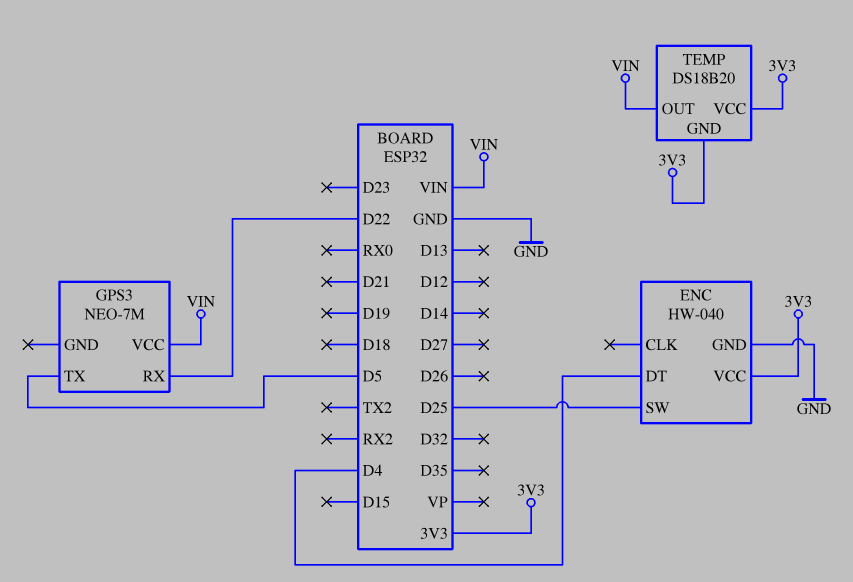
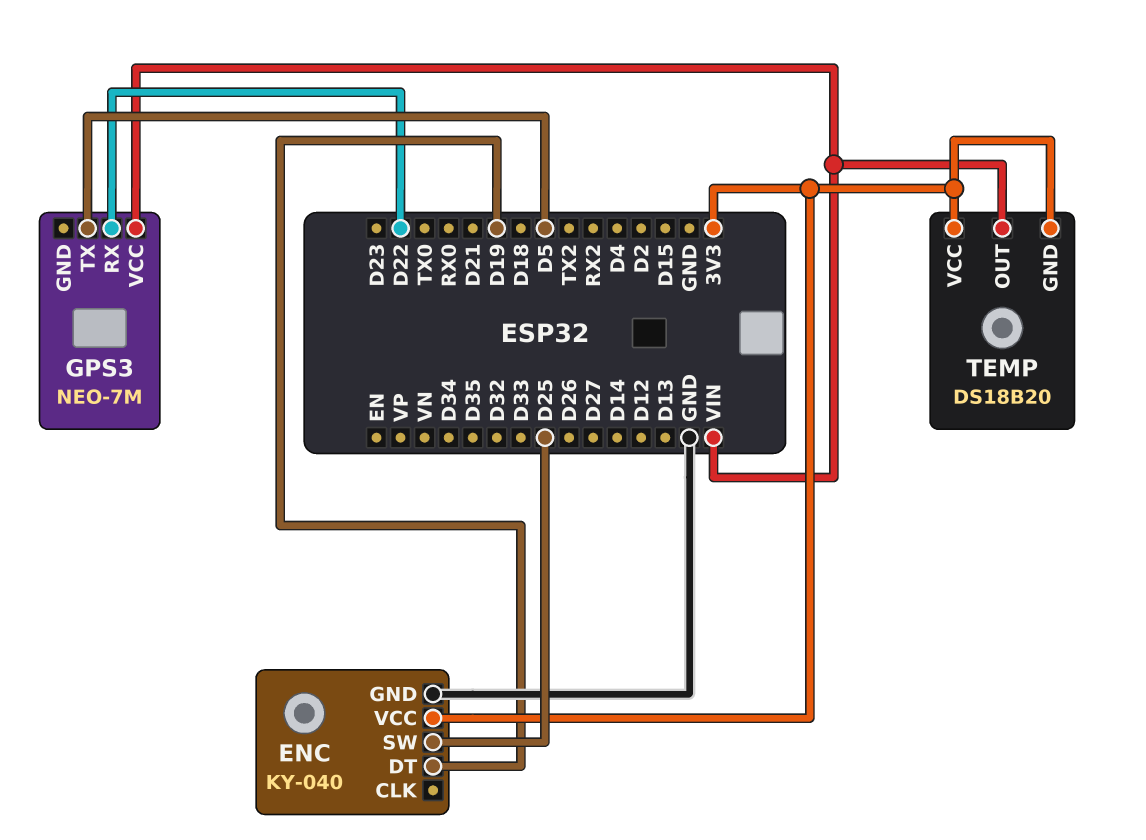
ENC: HW-040 -> KY-040
ENC pin DT: D4 -> D19

